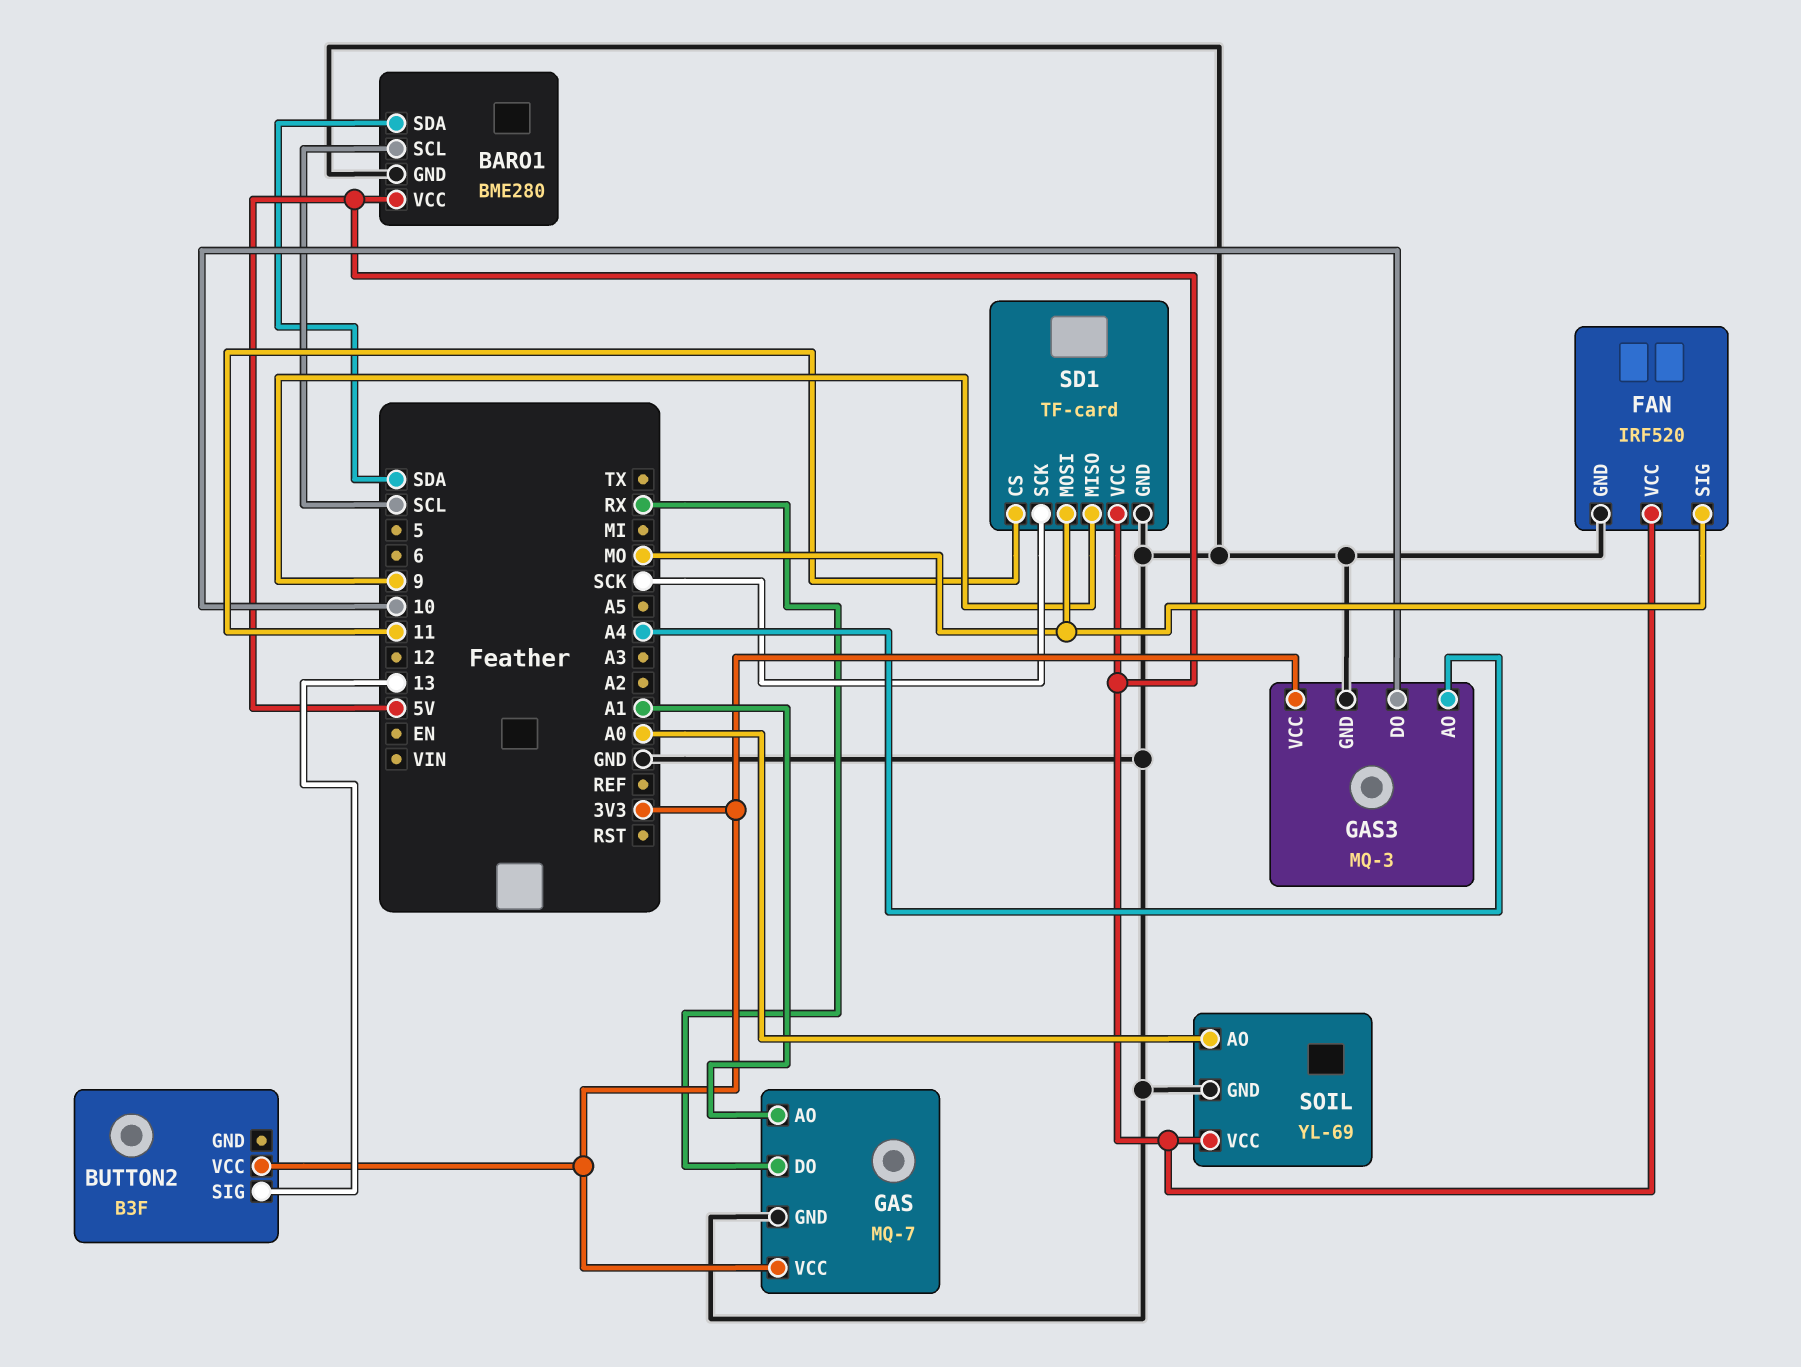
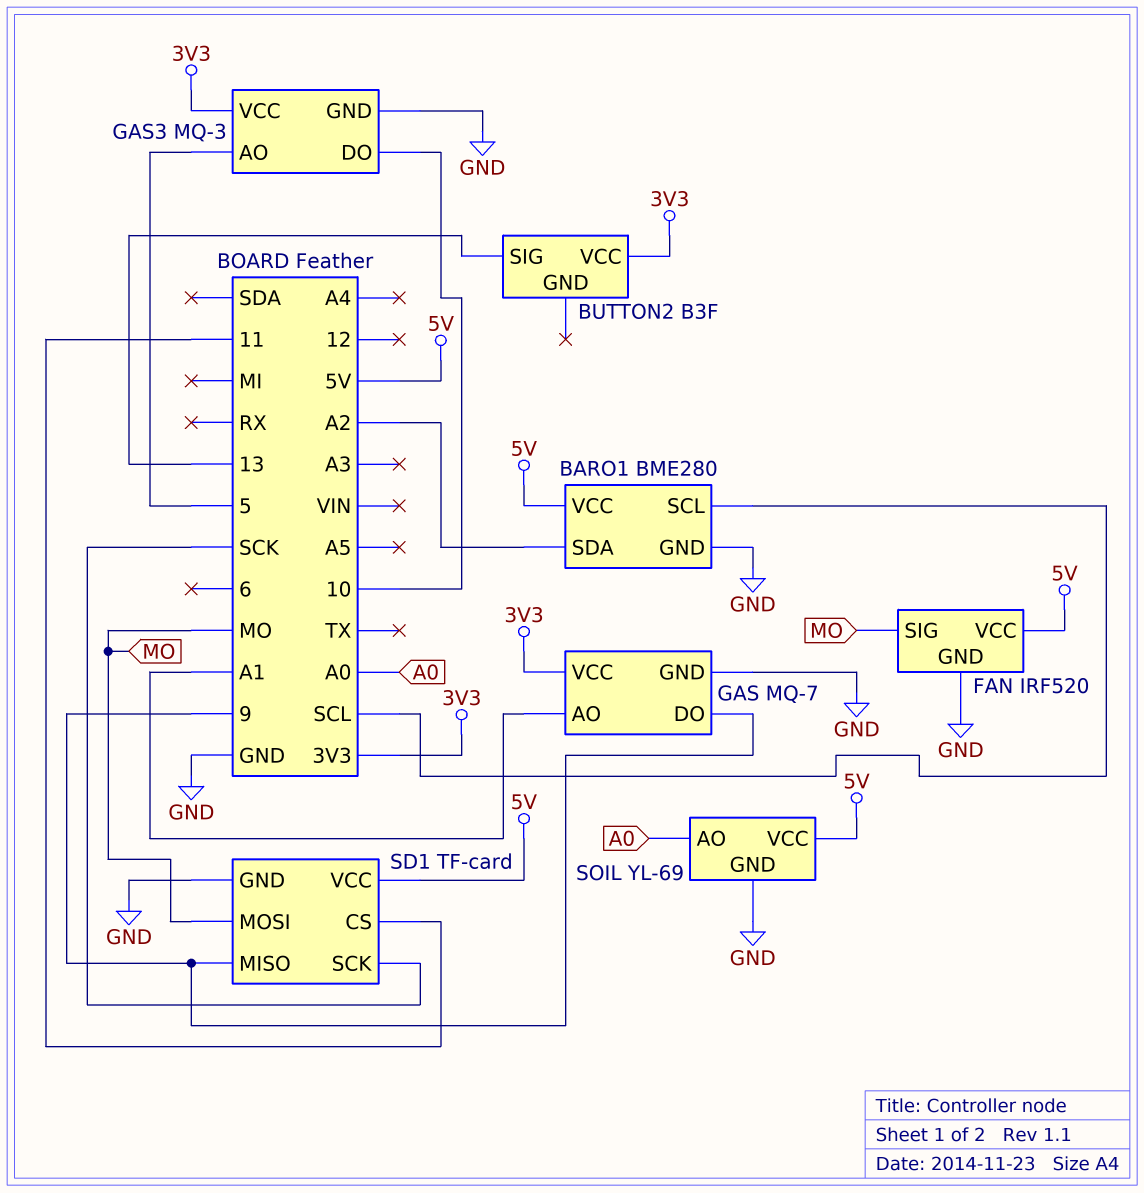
BARO1 pin SDA: SDA -> A2
GAS pin DO: RX -> 9
GAS3 pin AO: A4 -> 5

